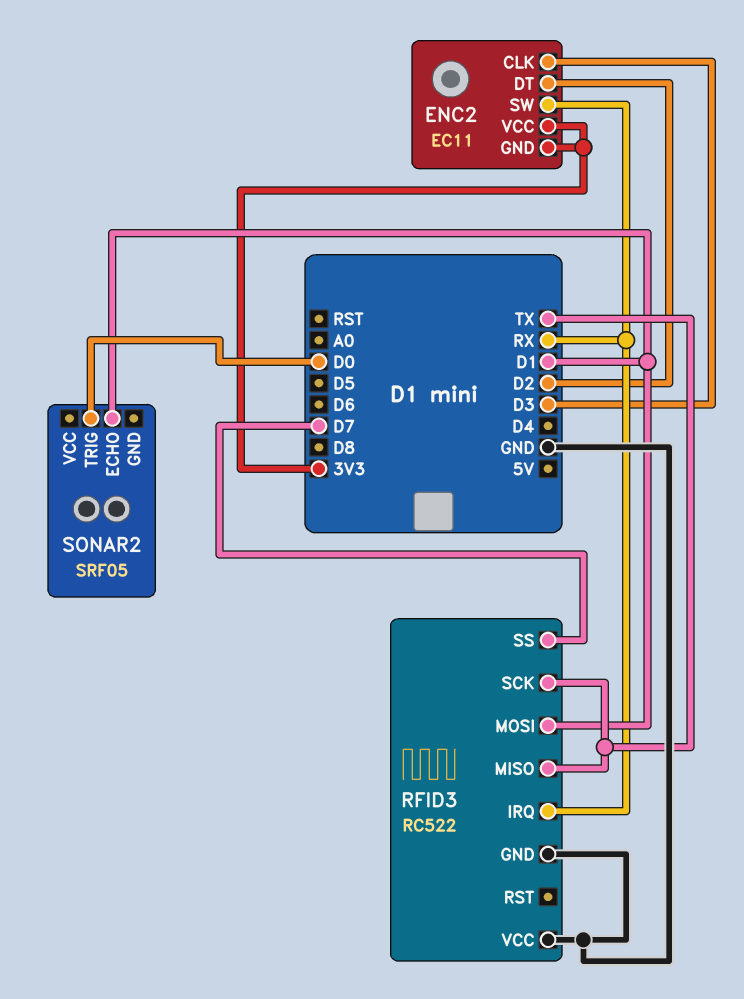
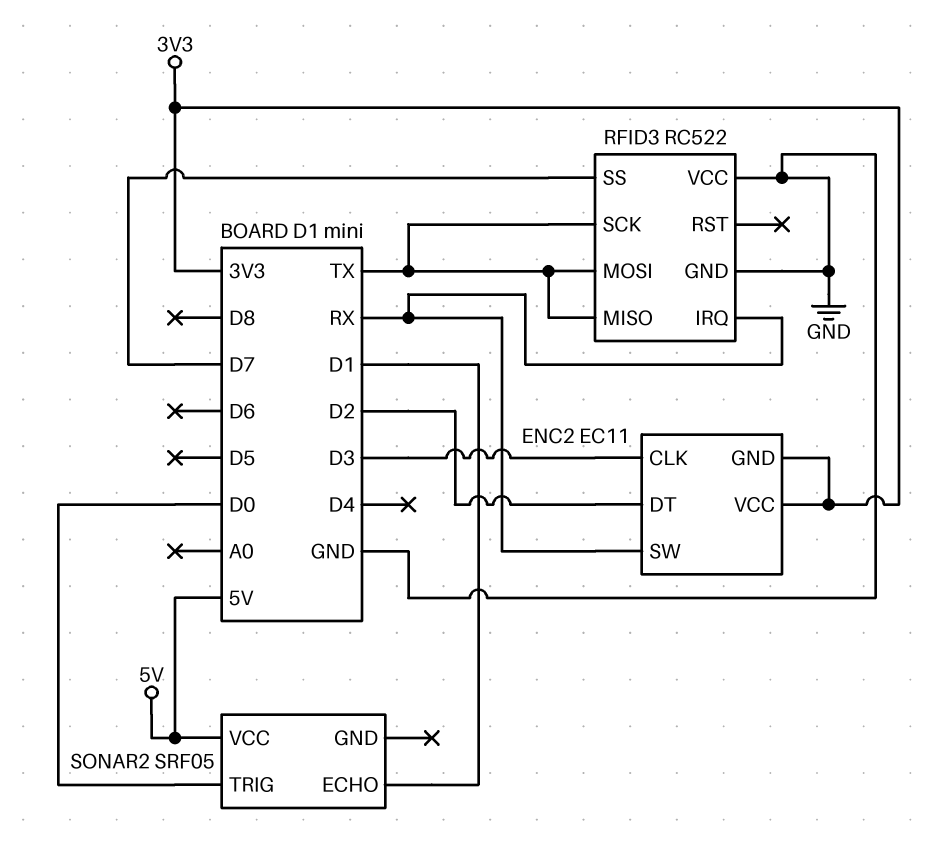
RFID3 pin MOSI: D1 -> TX
SONAR2 pin VCC: none -> 5V

